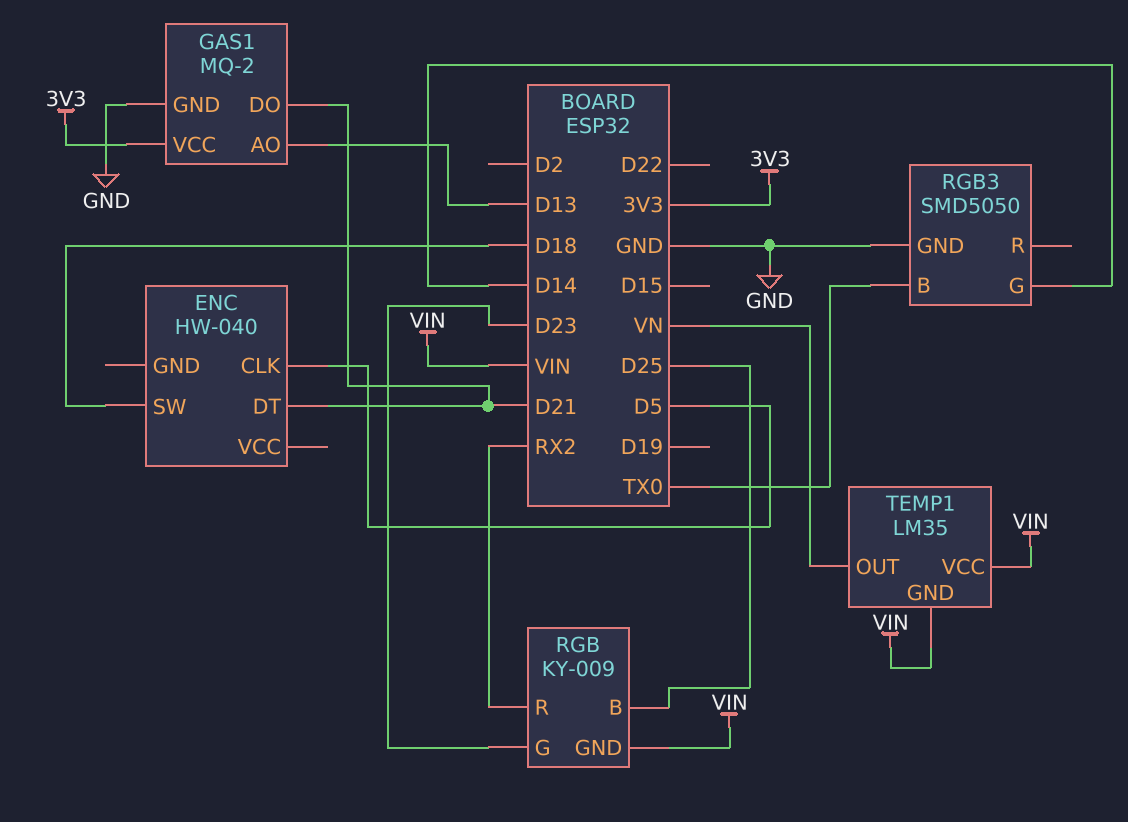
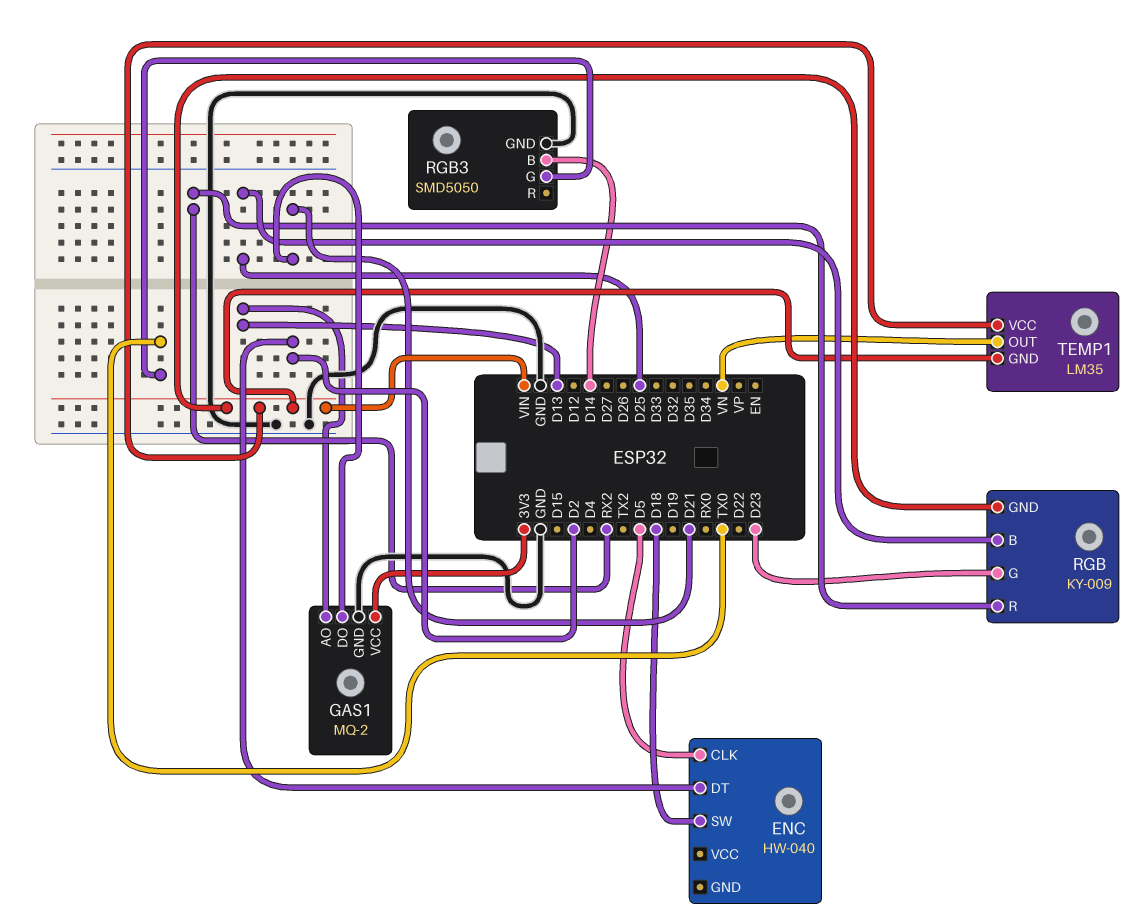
ENC pin DT: D21 -> D2
RGB3 pin B: TX0 -> D14
RGB3 pin G: D14 -> TX0

